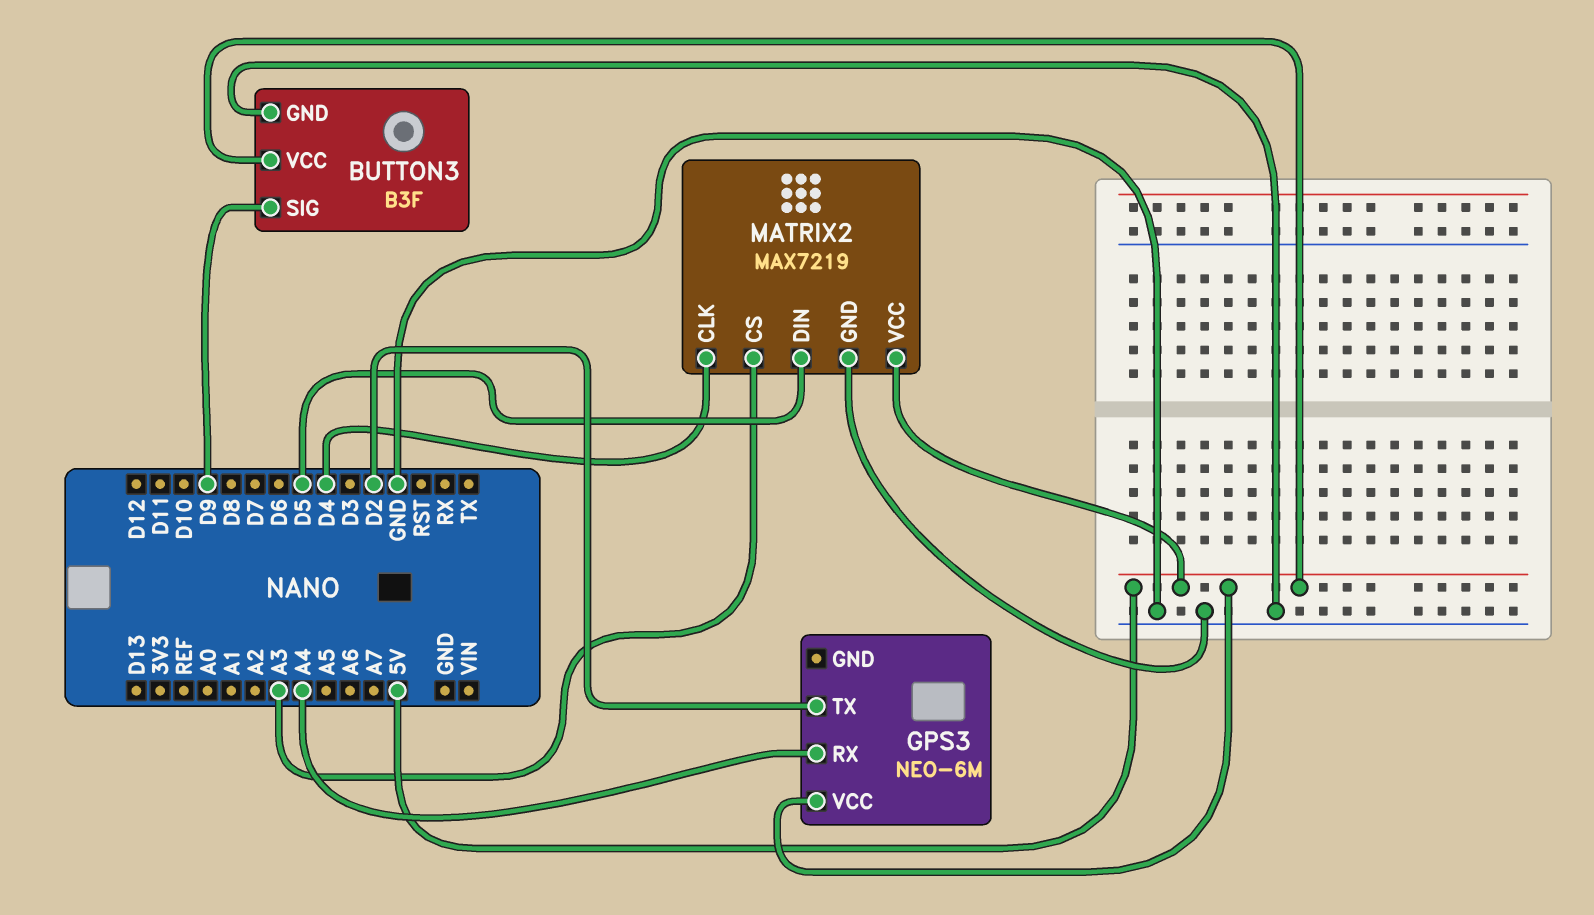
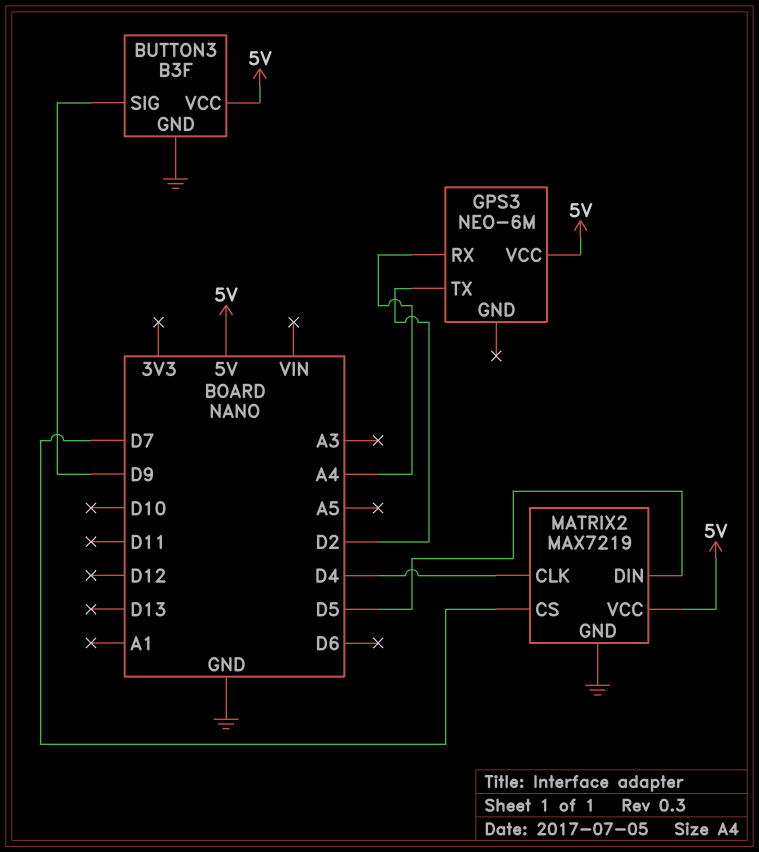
MATRIX2 pin CS: A3 -> D7

